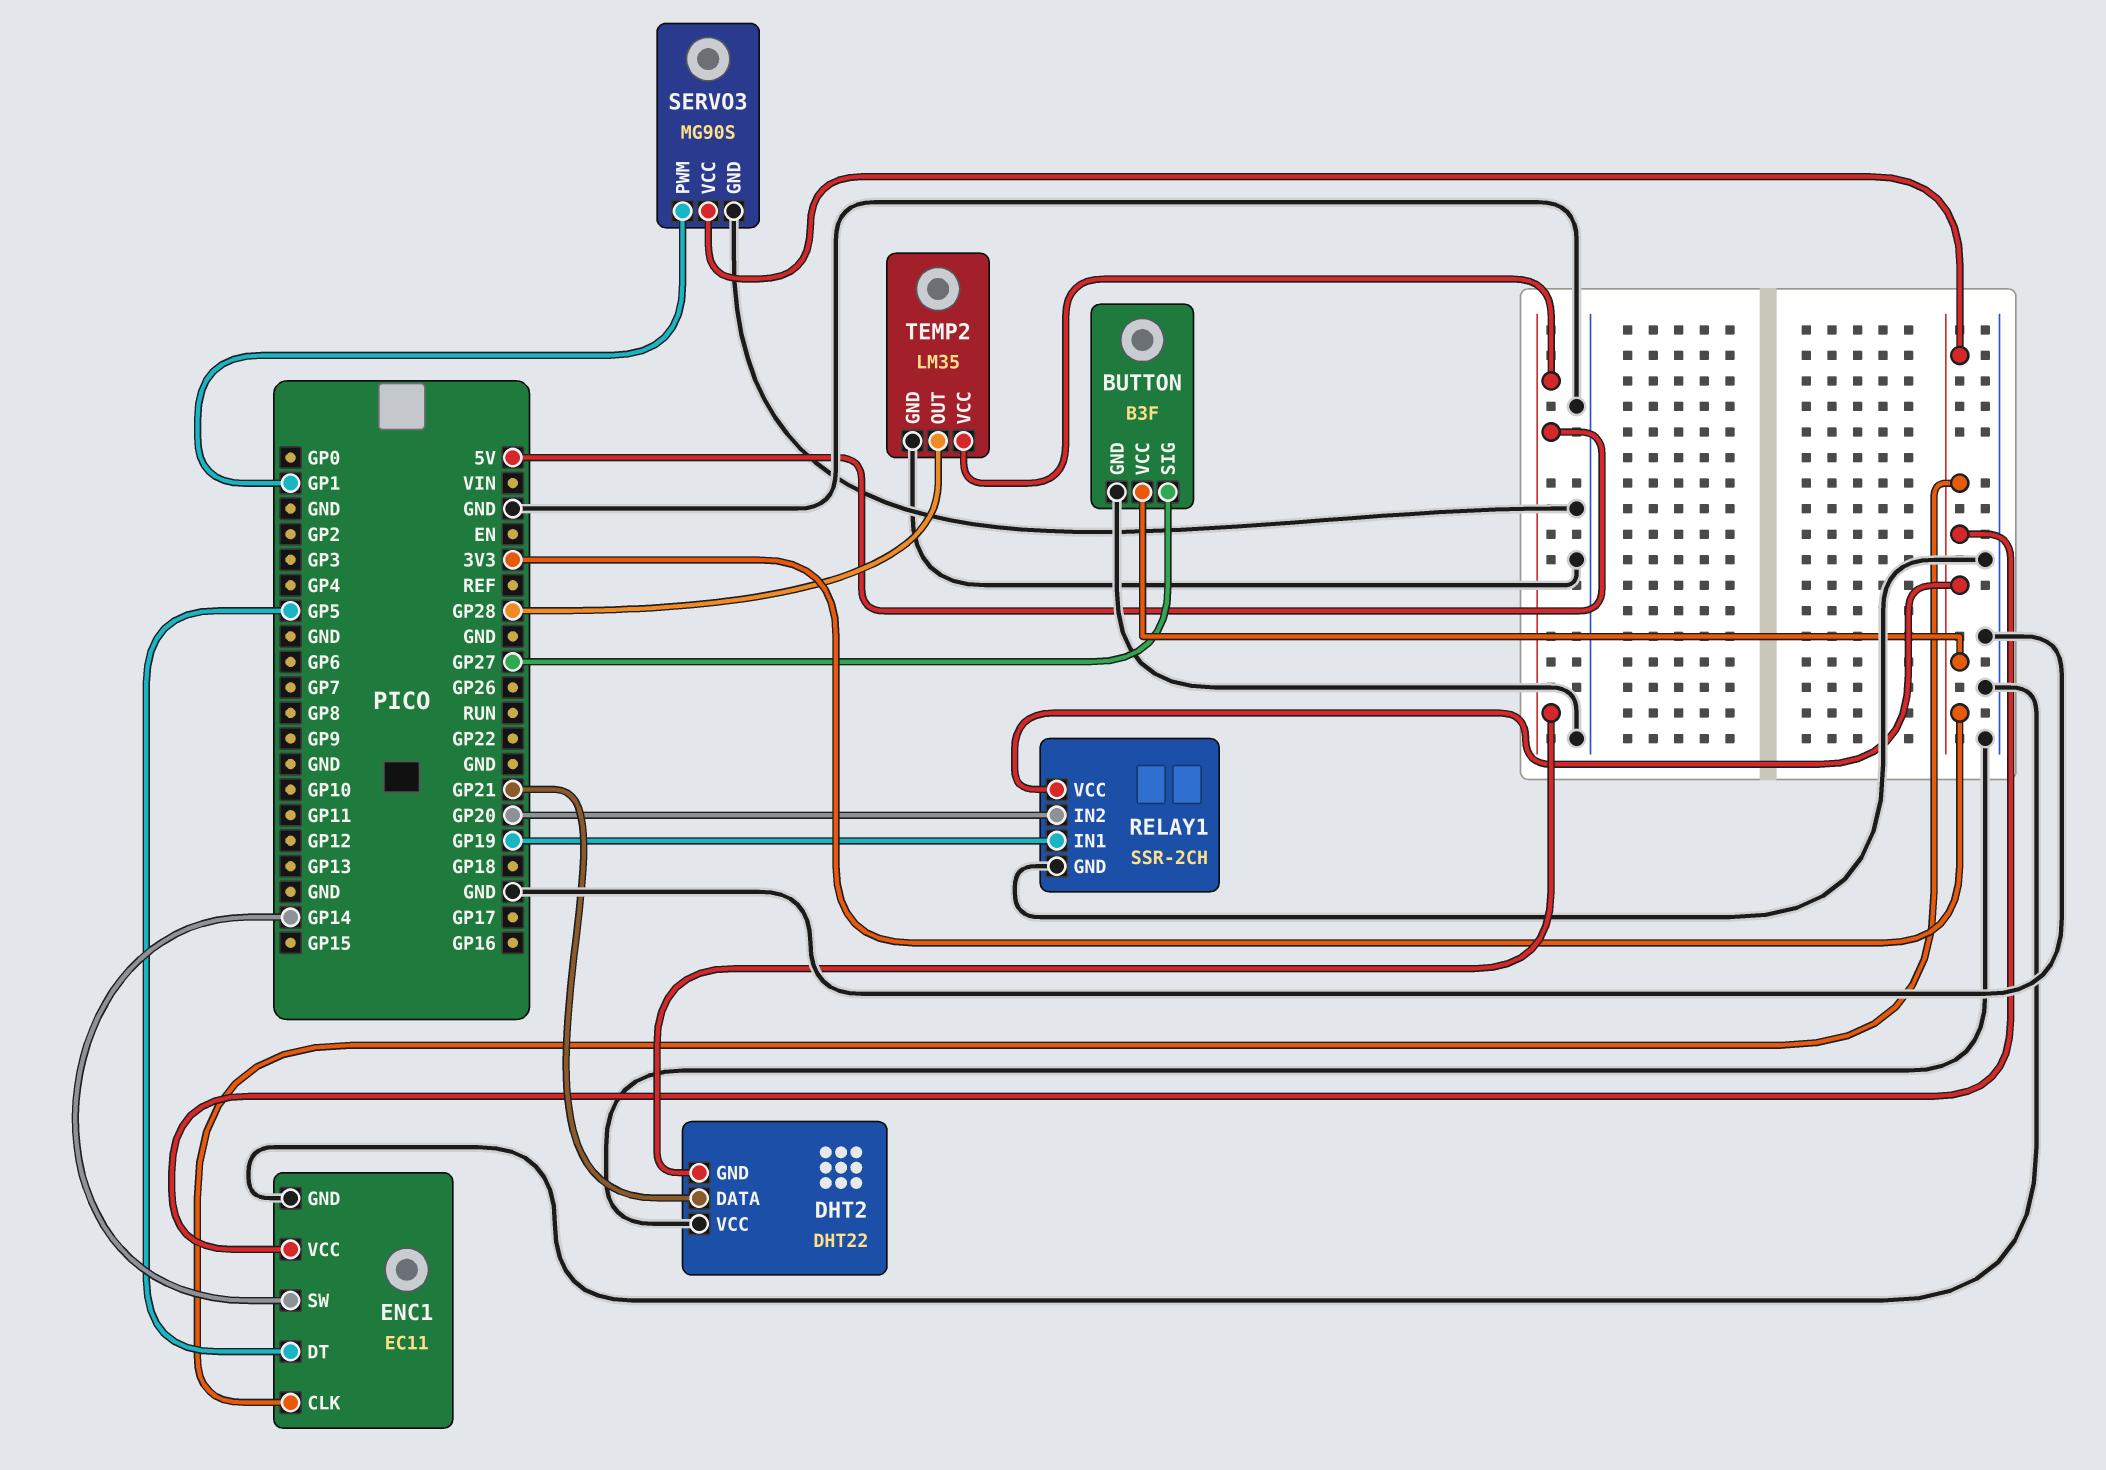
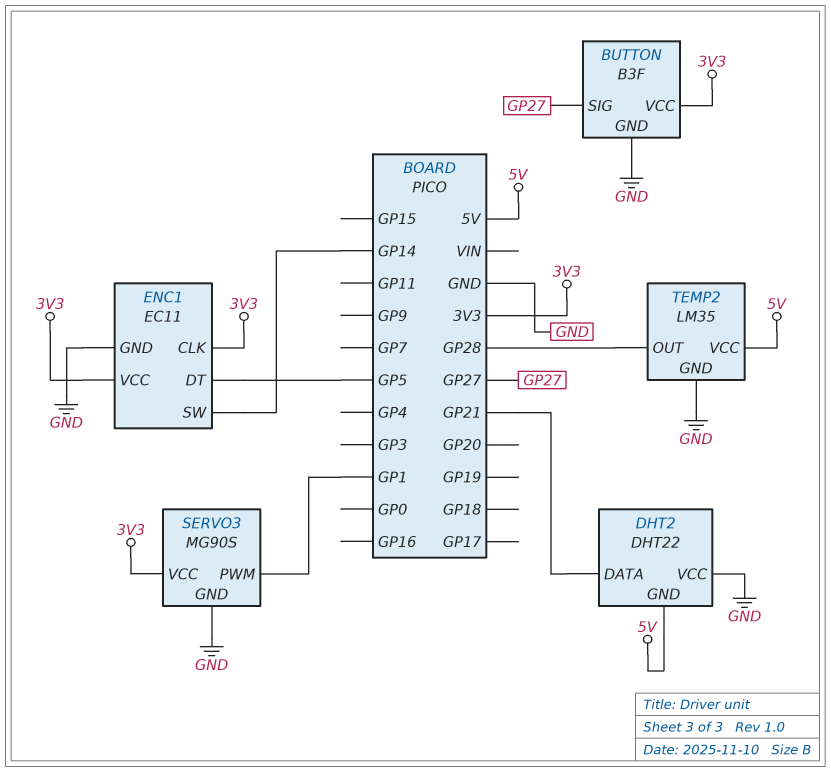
RELAY1: SSR-2CH -> none
RELAY1 pin GND: GND -> none
RELAY1 pin IN1: GP19 -> none
RELAY1 pin IN2: GP20 -> none
RELAY1 pin VCC: 3V3 -> none

